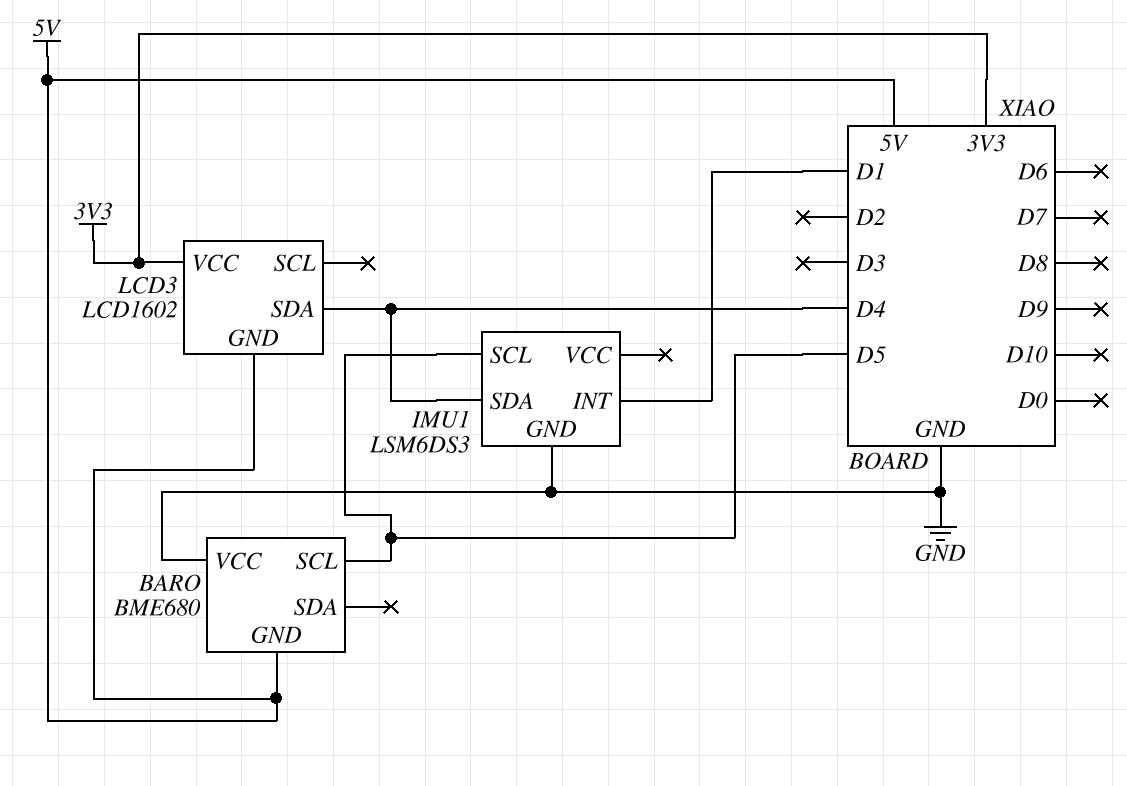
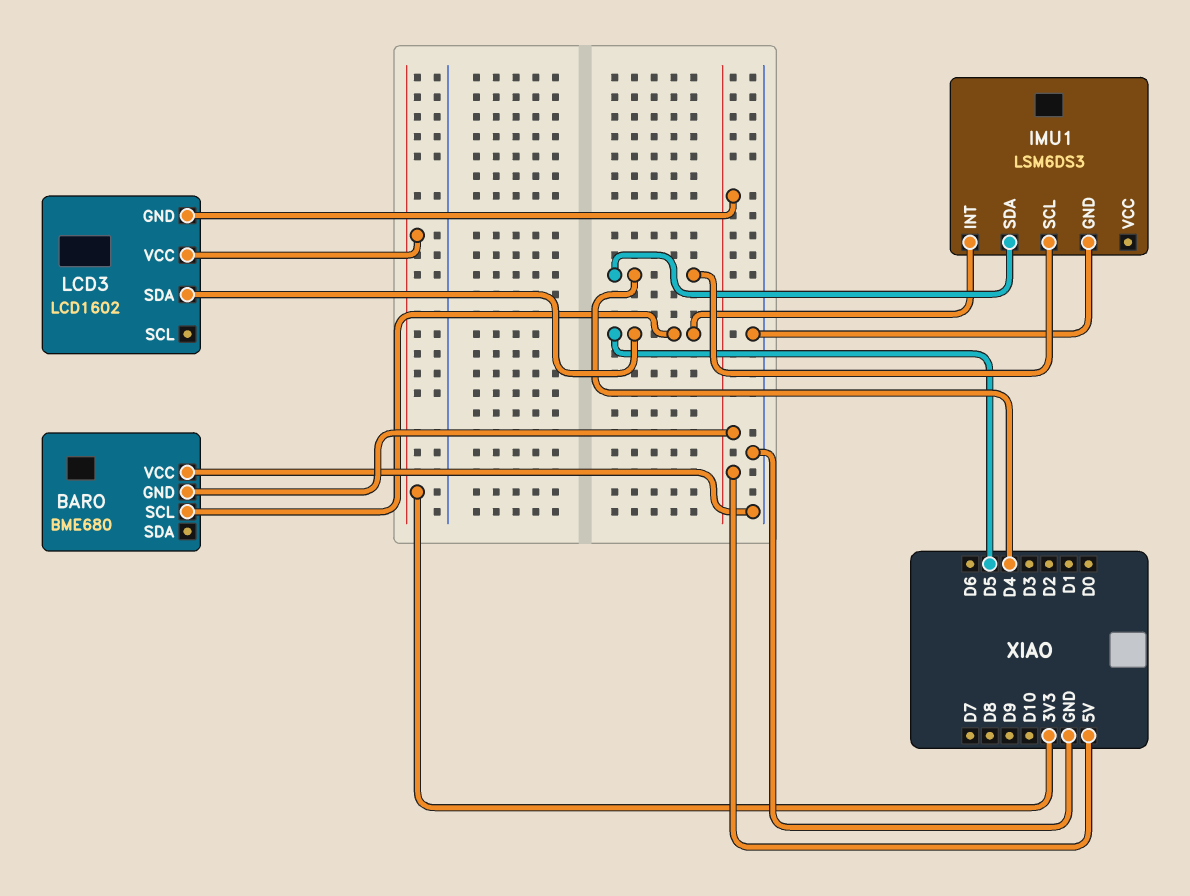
IMU1 pin INT: D1 -> D5
IMU1 pin SCL: D5 -> D4
LCD3 pin SDA: D4 -> D5

